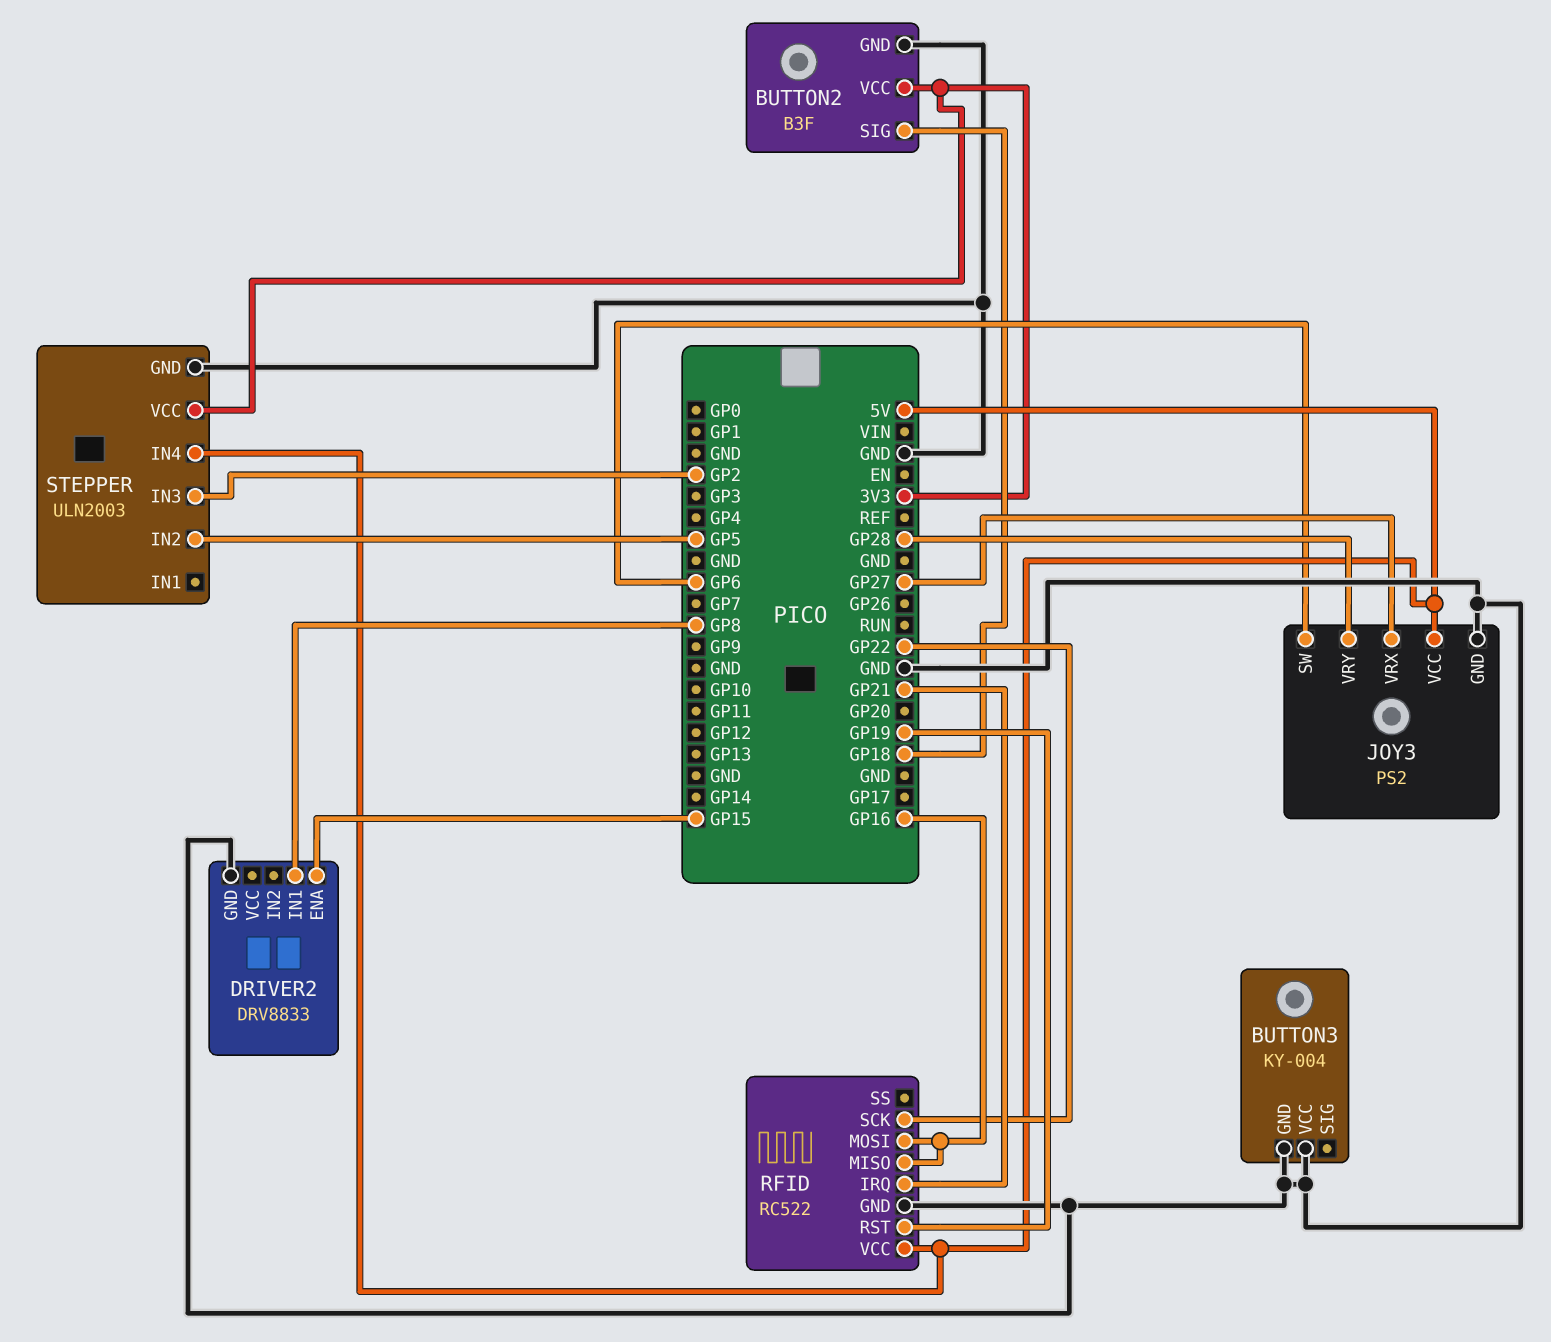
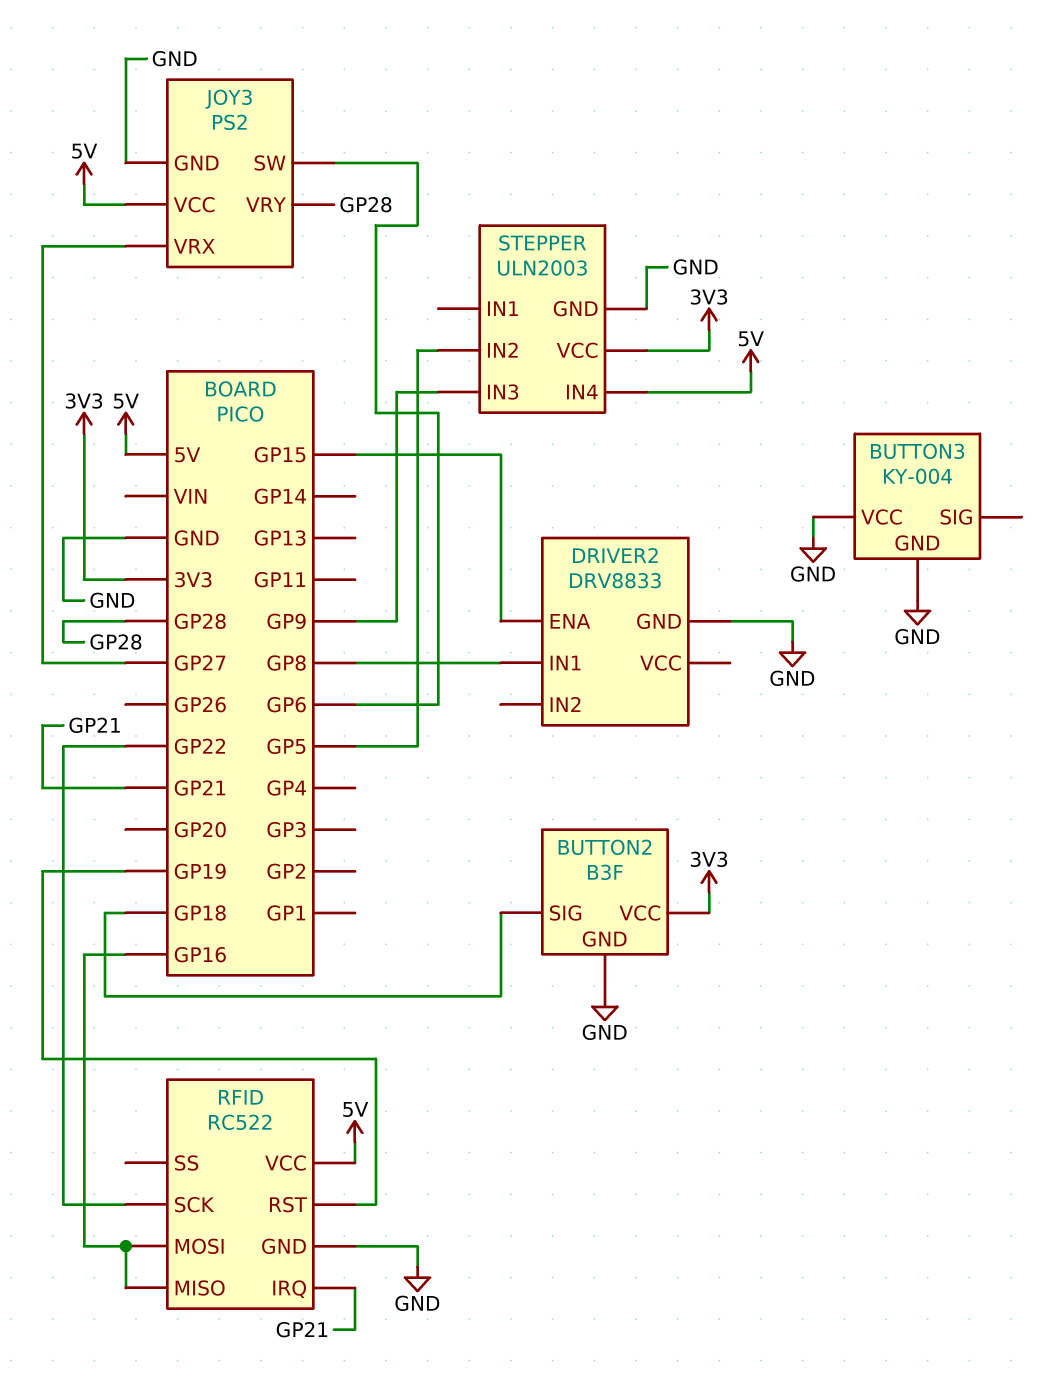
STEPPER pin IN3: GP2 -> GP9

